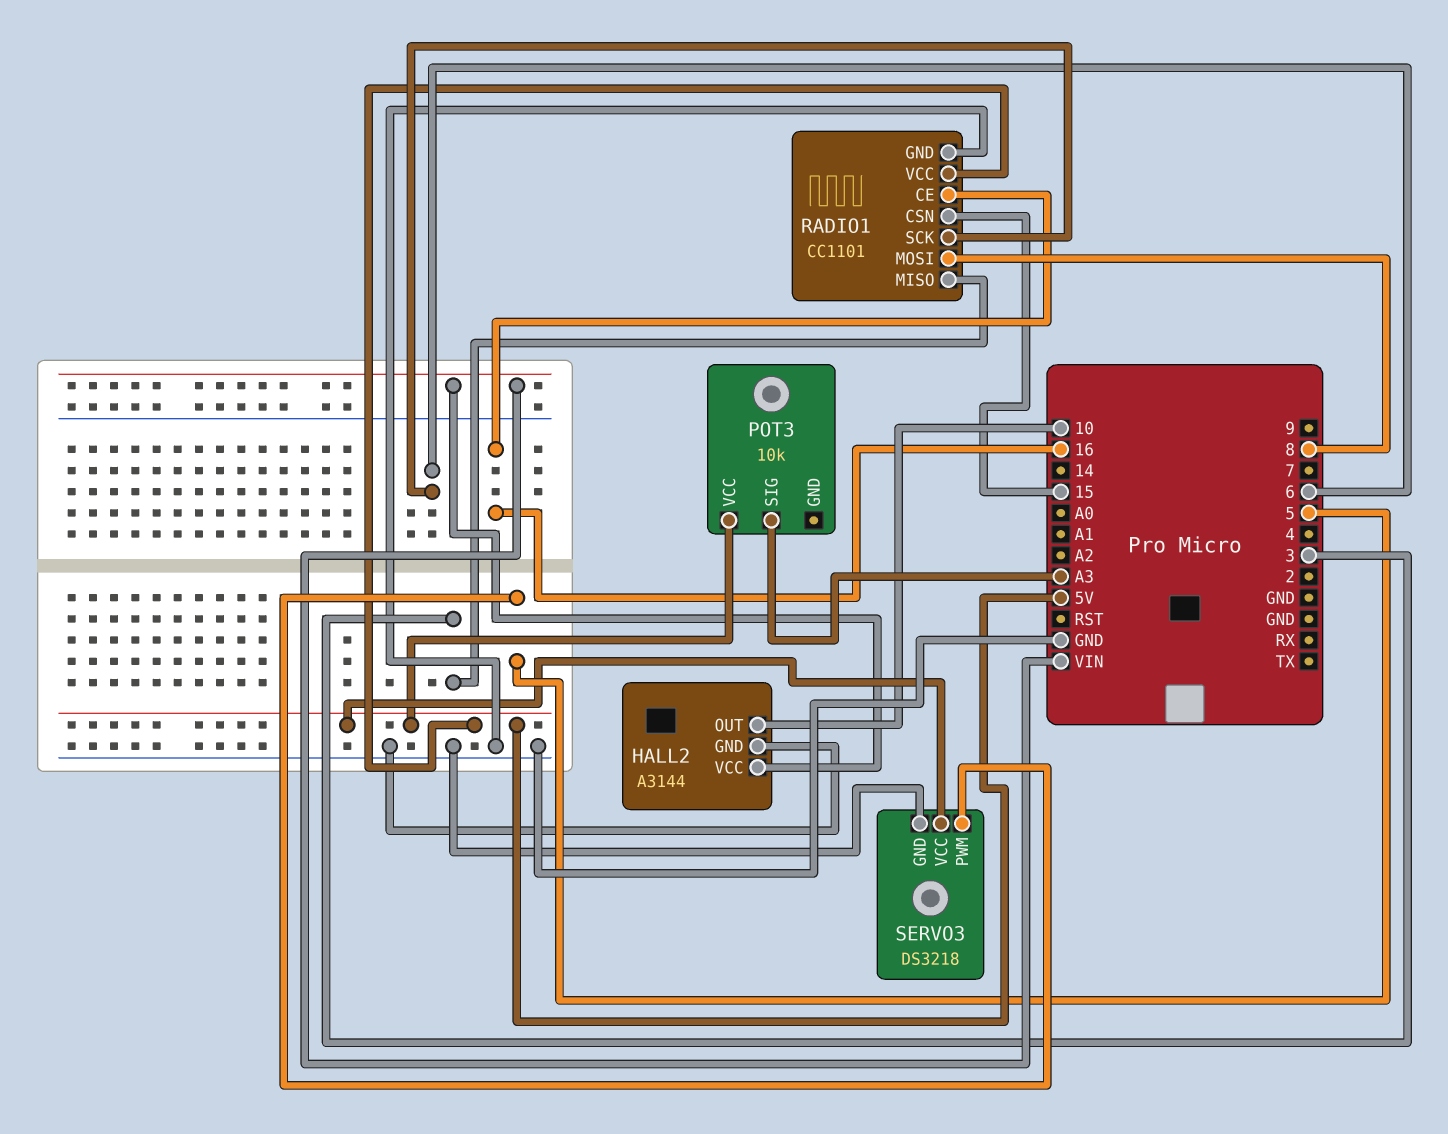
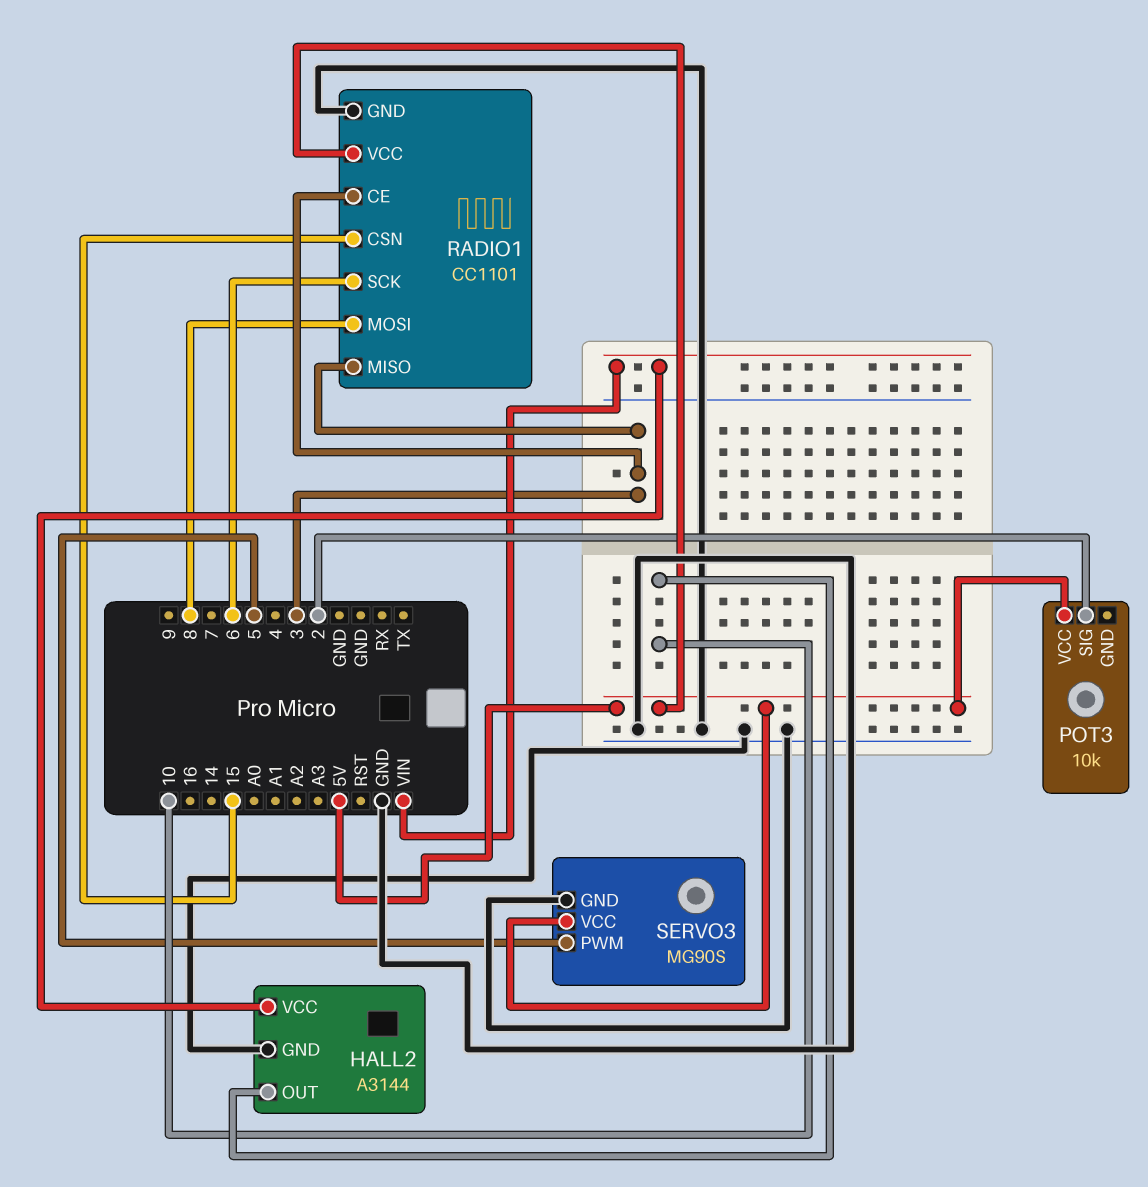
POT3 pin SIG: A3 -> 2
RADIO1 pin CE: 16 -> 3
SERVO3: DS3218 -> MG90S

